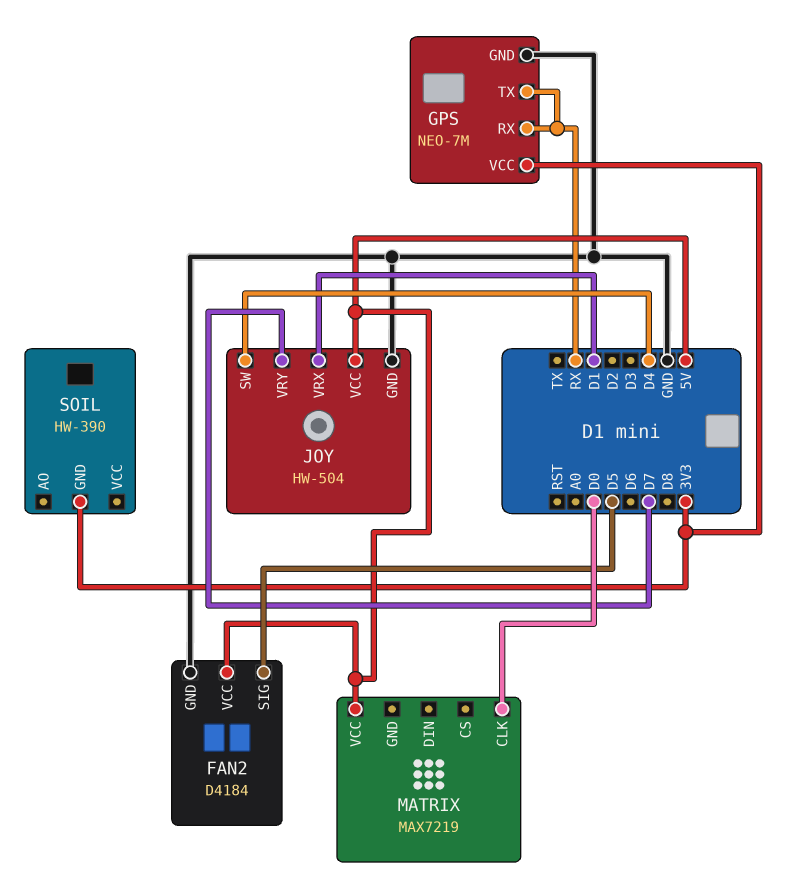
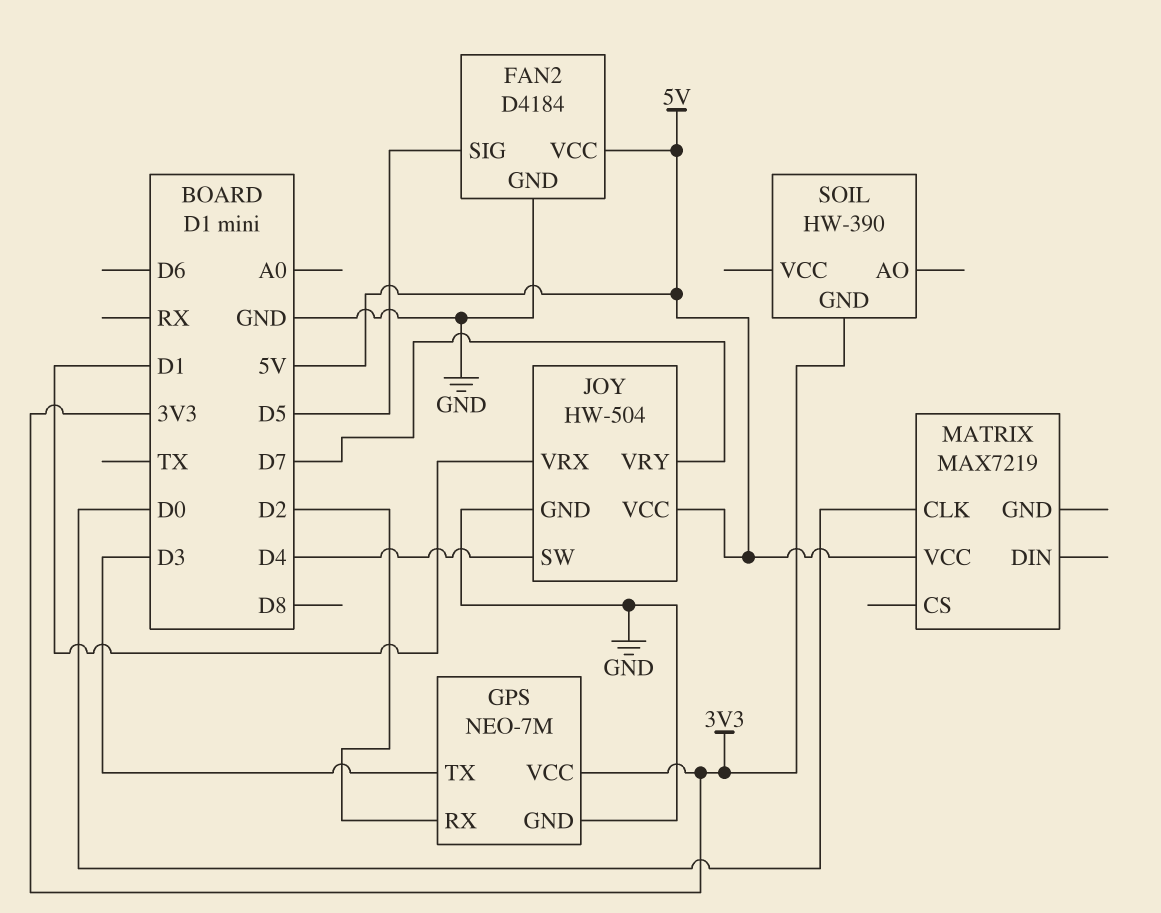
GPS pin RX: RX -> D2
GPS pin TX: RX -> D3

